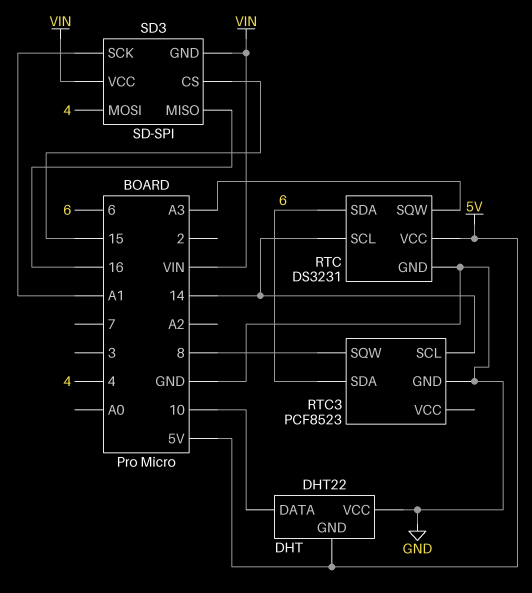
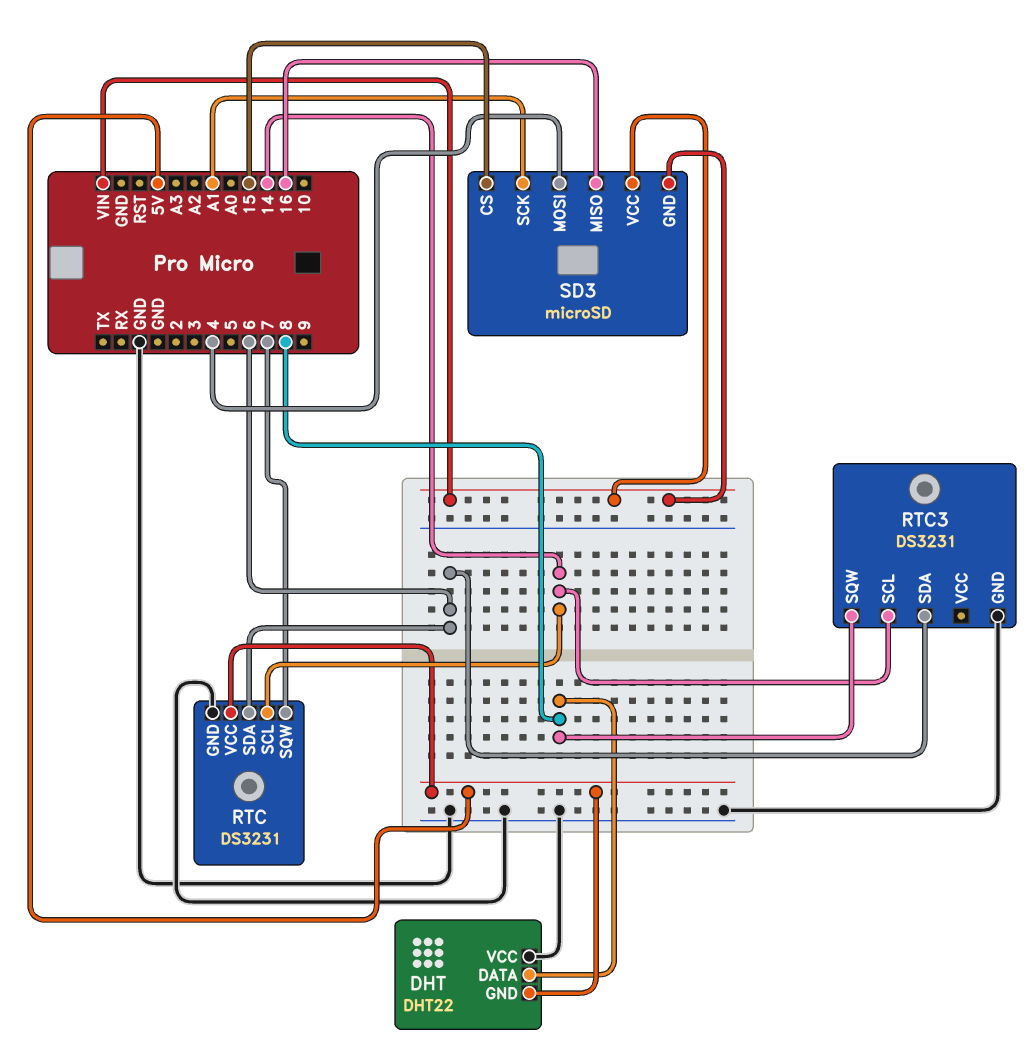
DHT pin DATA: 10 -> 8
RTC pin SQW: A3 -> 7
RTC3: PCF8523 -> DS3231
SD3: SD-SPI -> microSD

